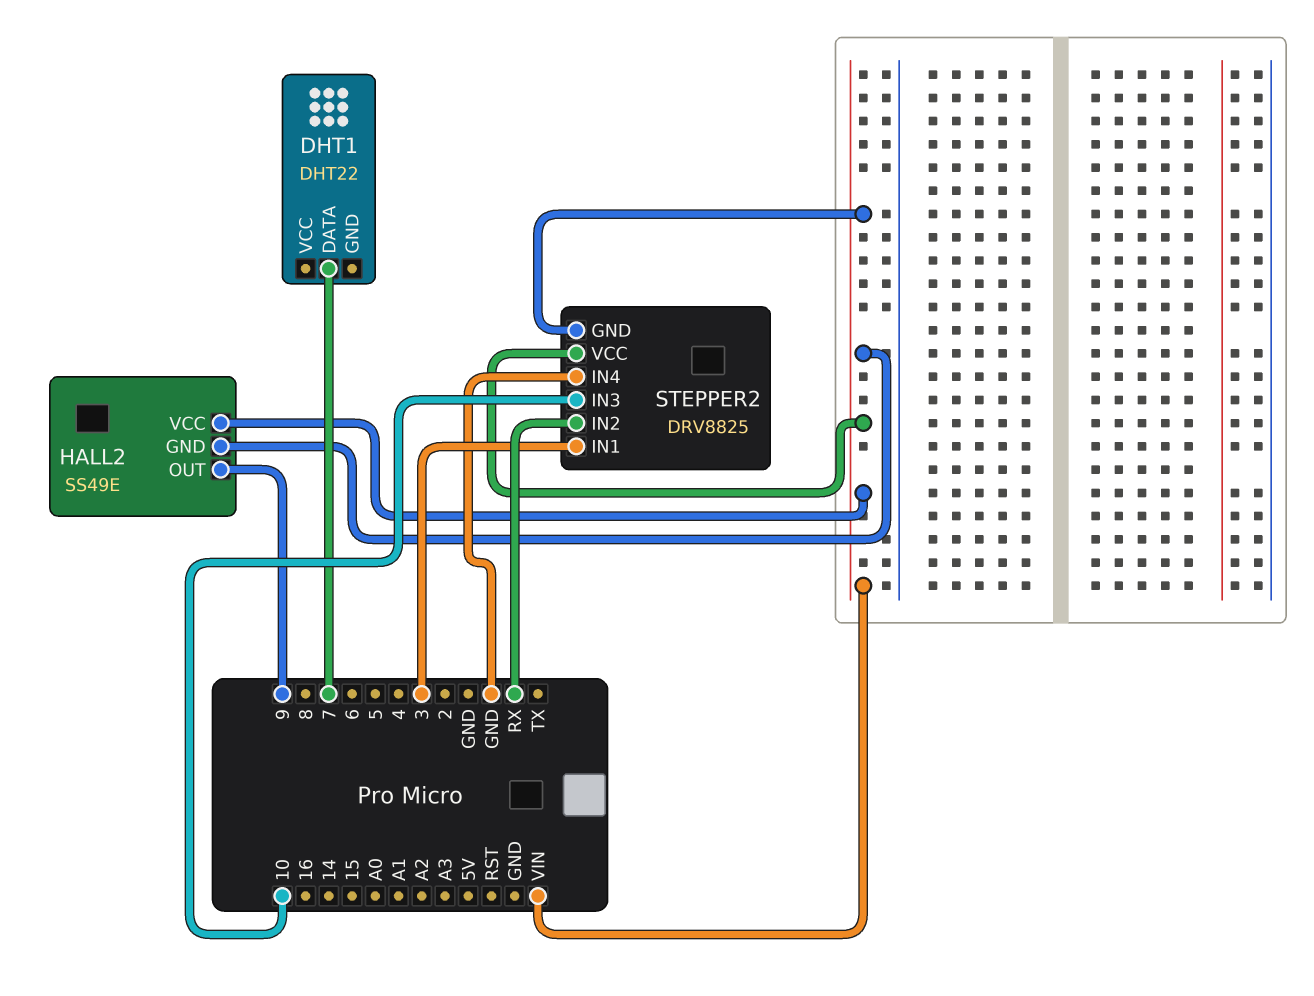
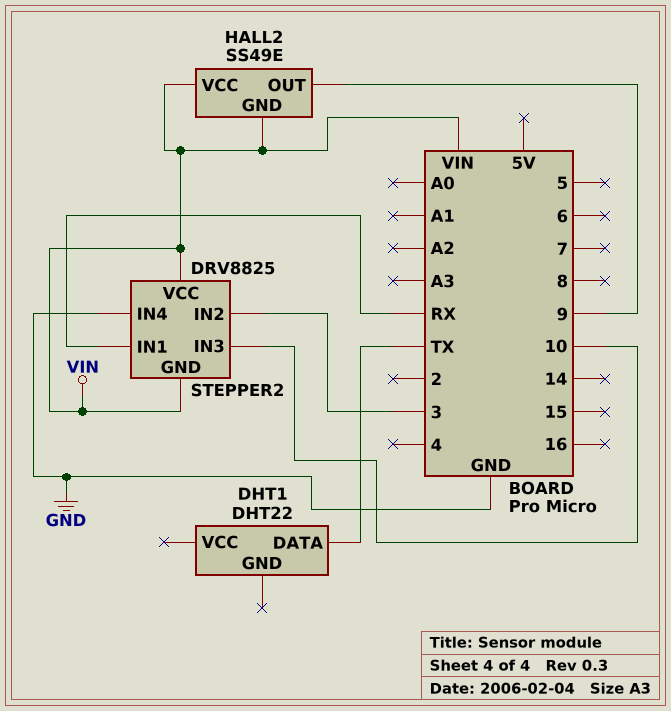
DHT1 pin DATA: 7 -> TX
STEPPER2 pin IN1: 3 -> RX
STEPPER2 pin IN2: RX -> 3

